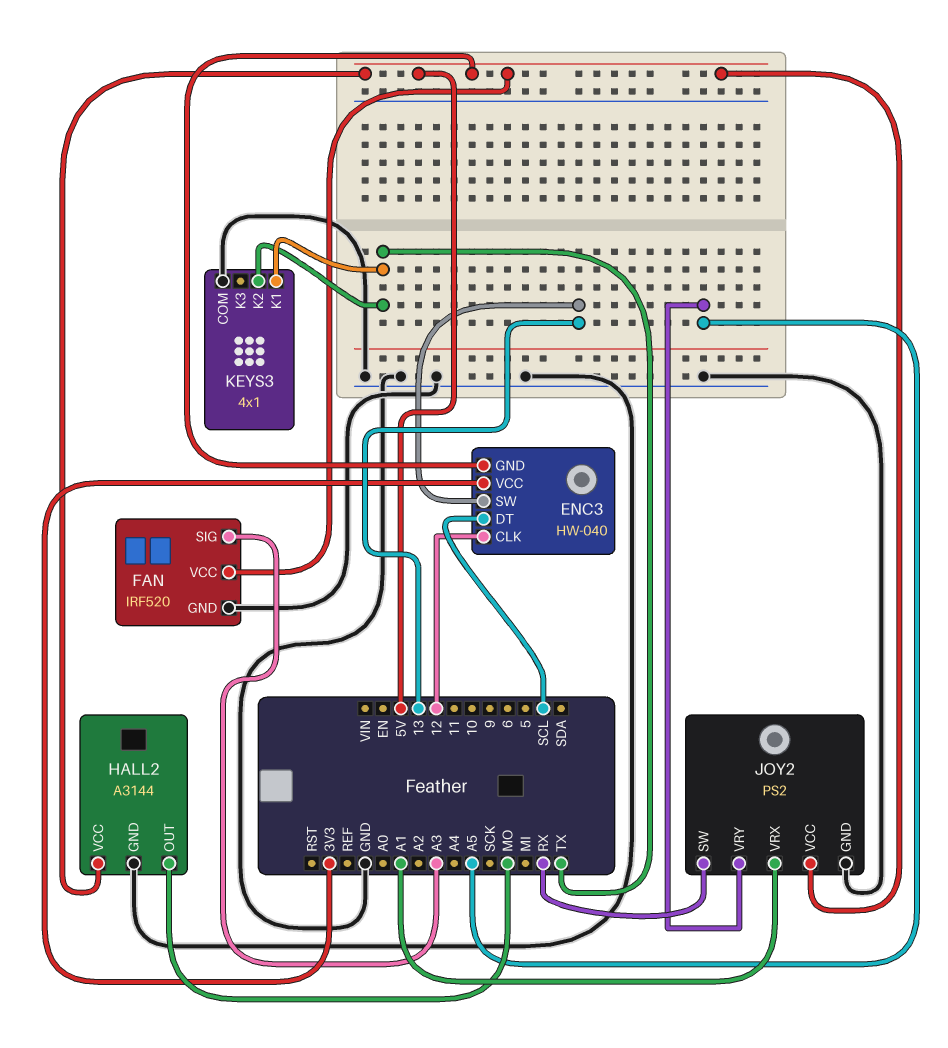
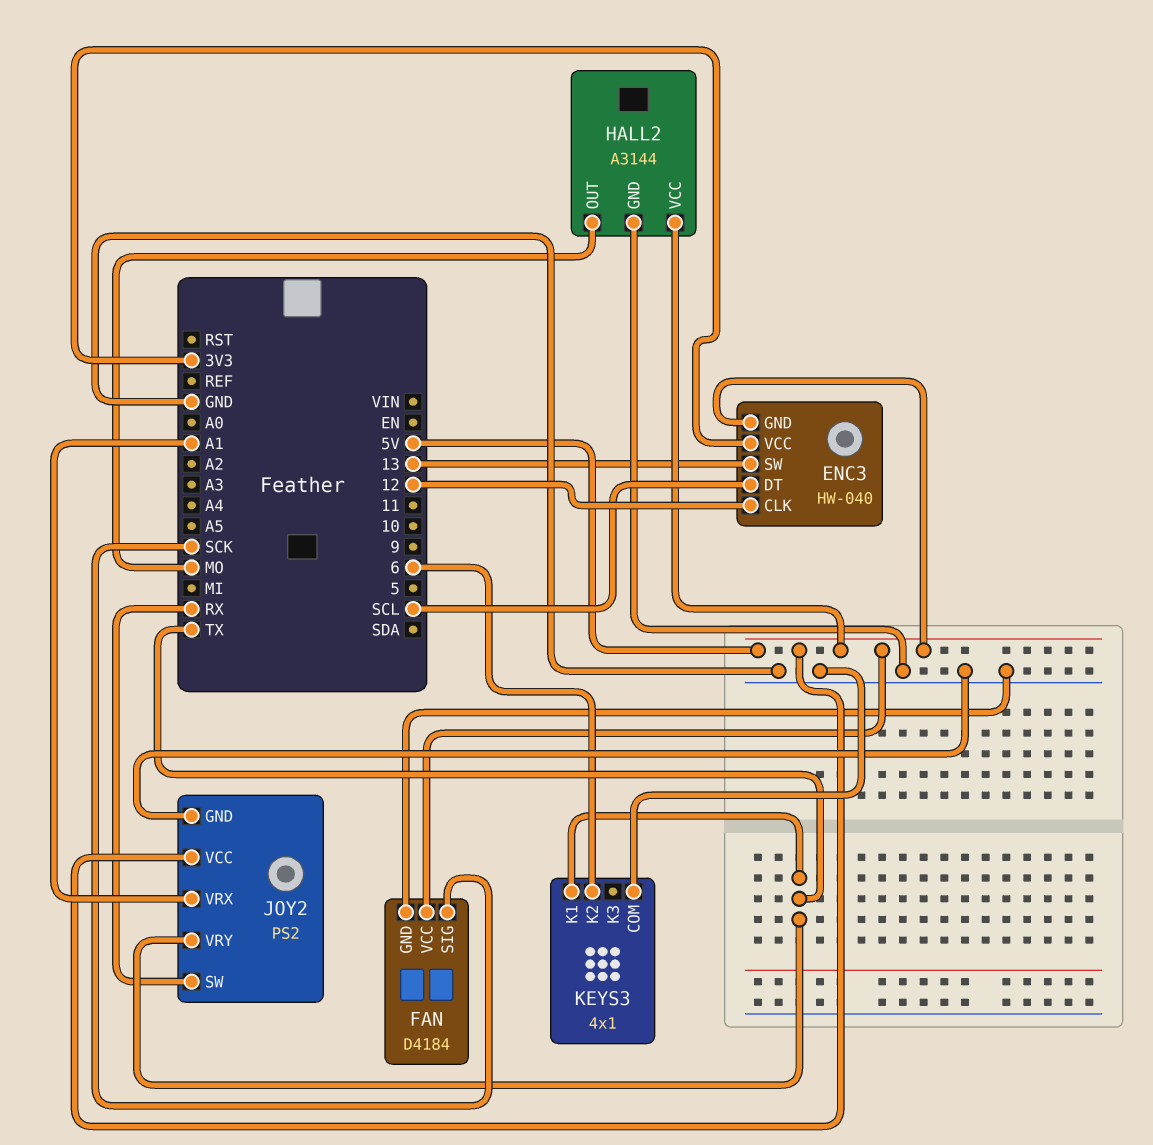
FAN: IRF520 -> D4184
FAN pin SIG: A3 -> SCK
JOY2 pin VRY: A5 -> TX
KEYS3 pin K2: TX -> 6

